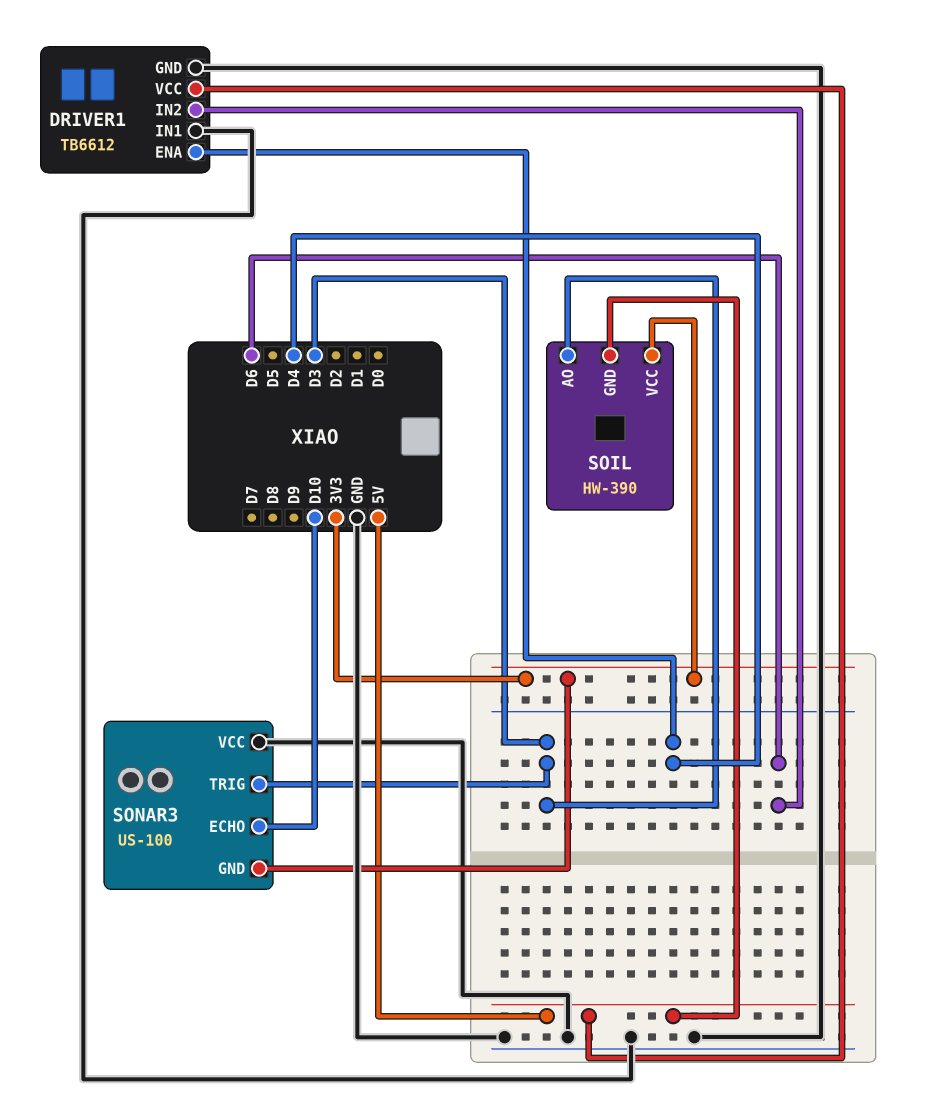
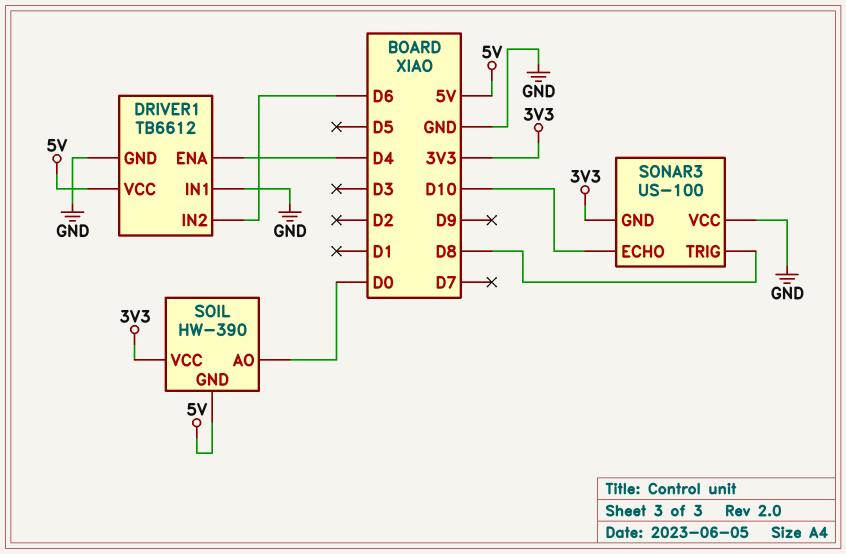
SOIL pin AO: D3 -> D0
SONAR3 pin TRIG: D3 -> D8

